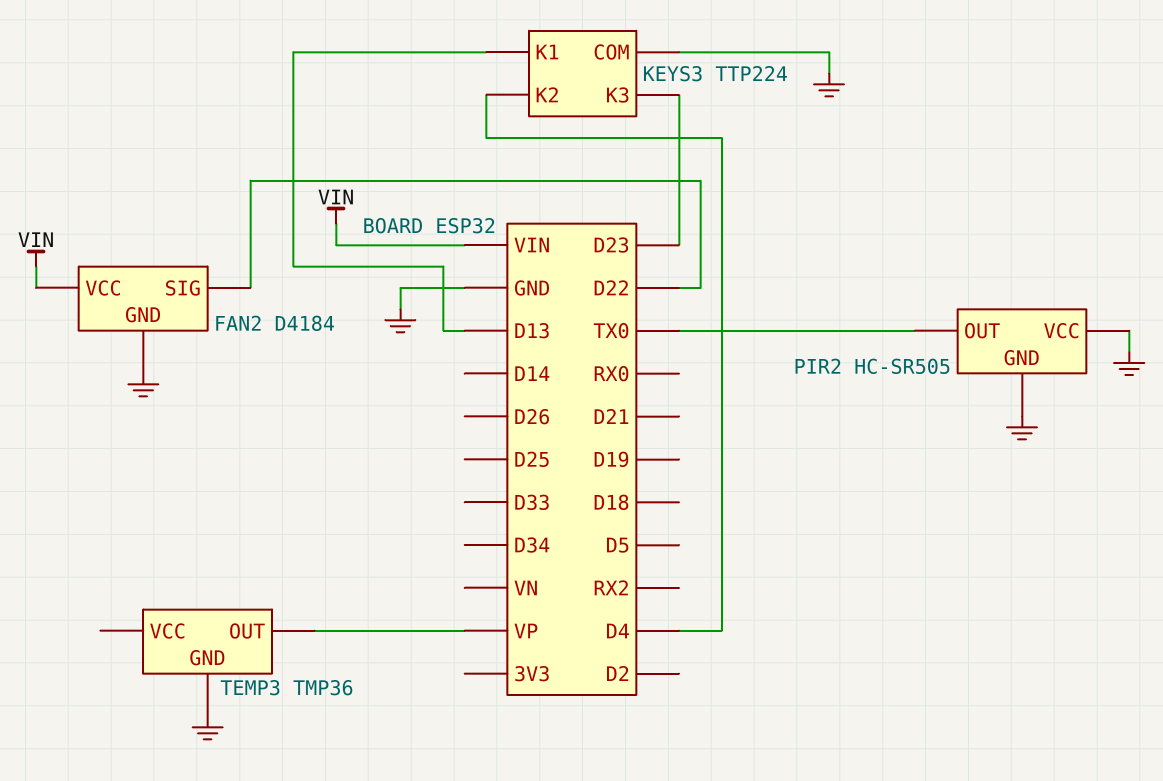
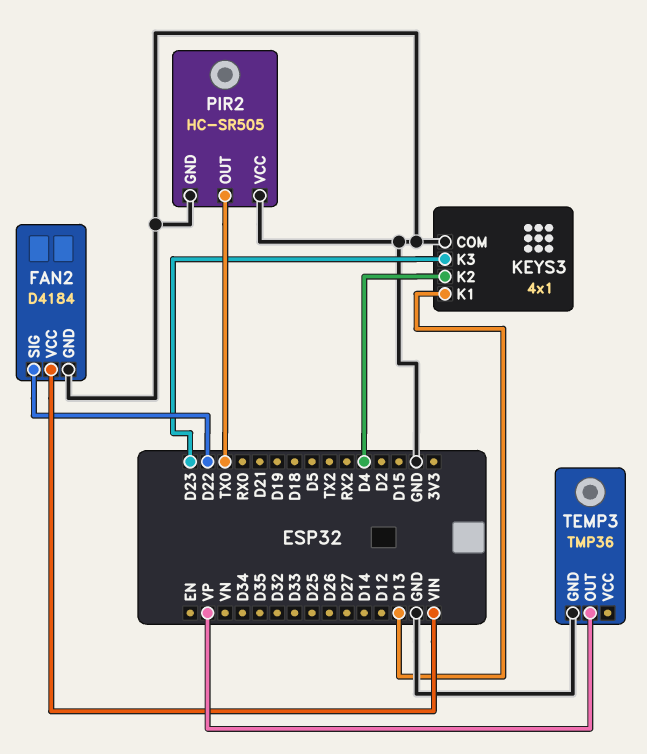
KEYS3: TTP224 -> 4x1

